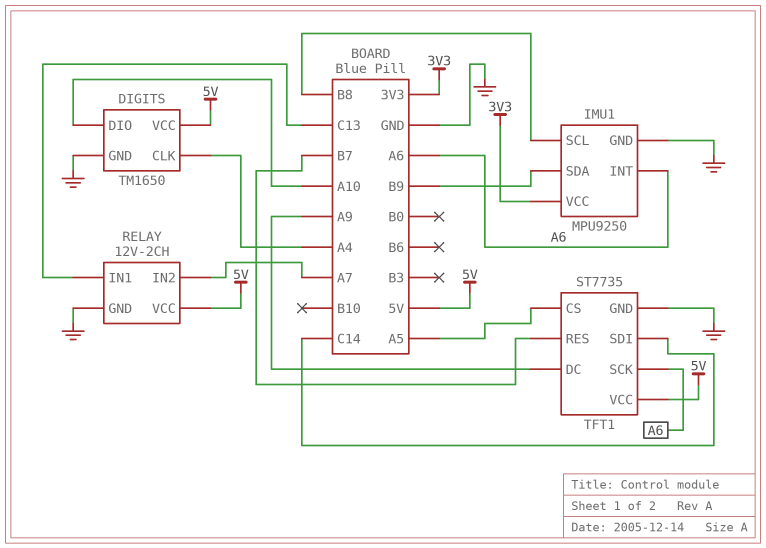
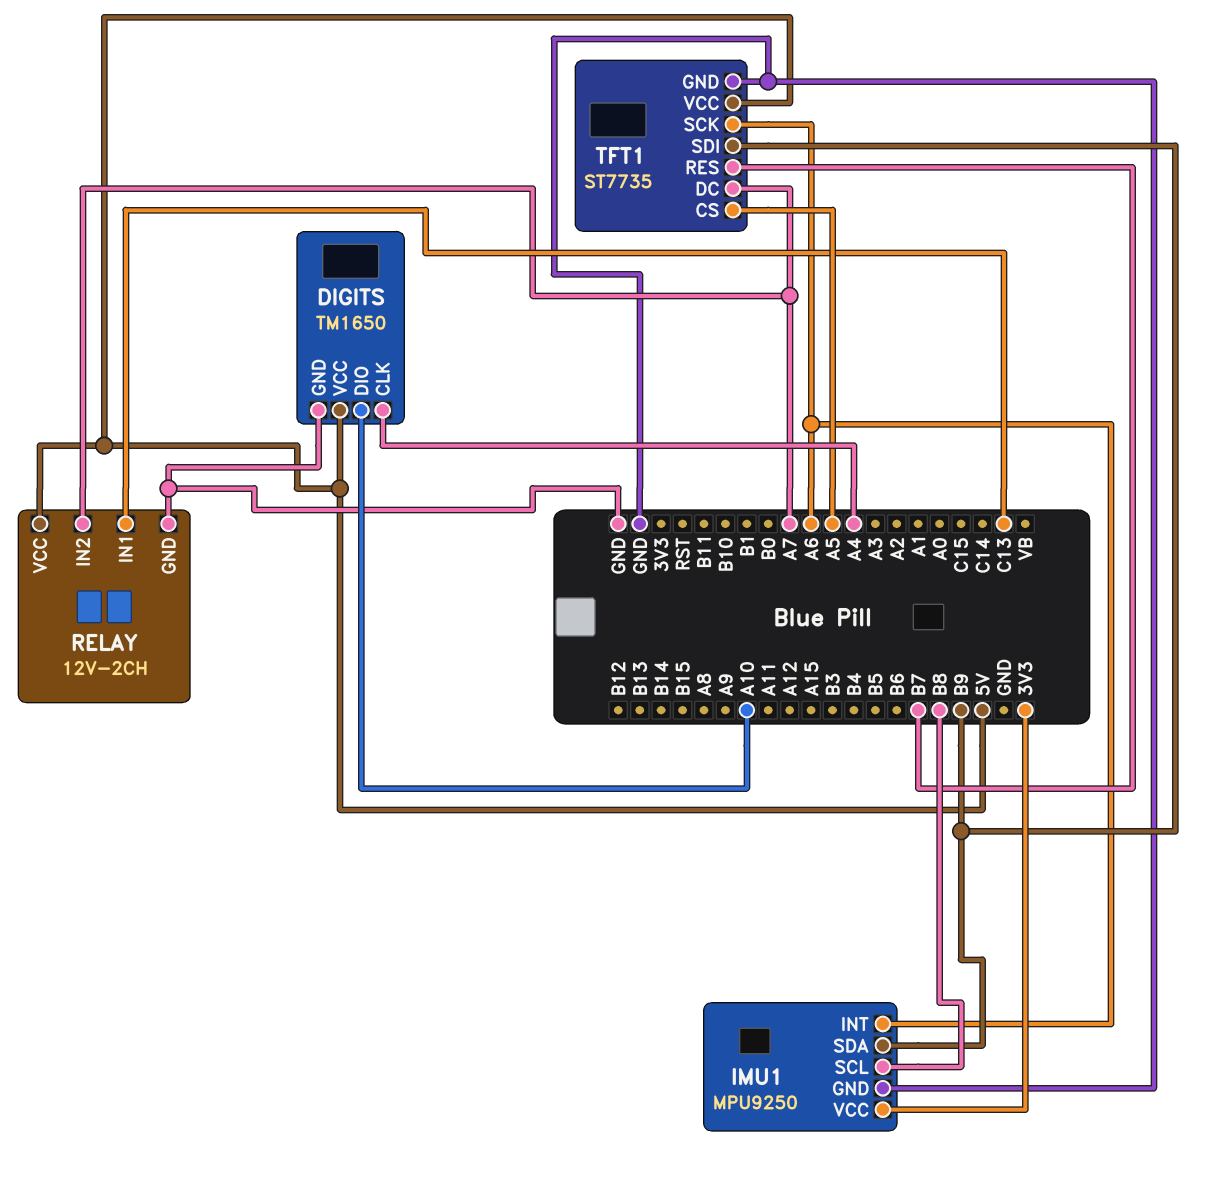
TFT1 pin DC: A9 -> A7
TFT1 pin SDI: C14 -> B9

